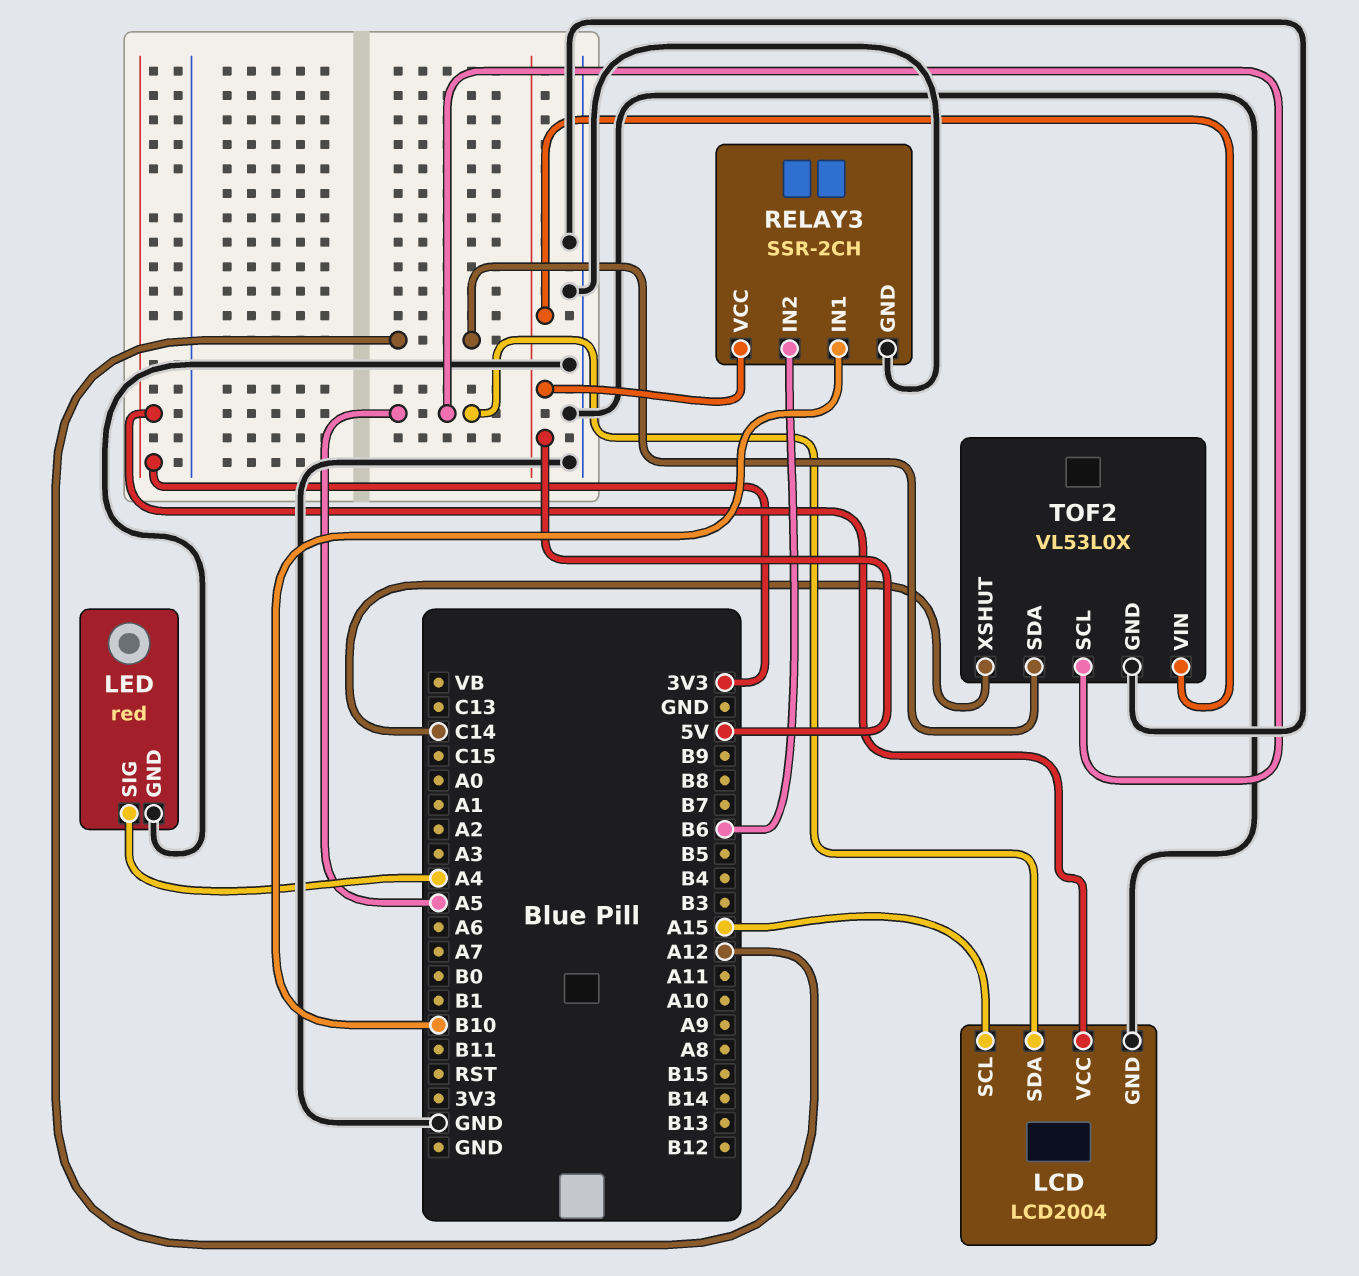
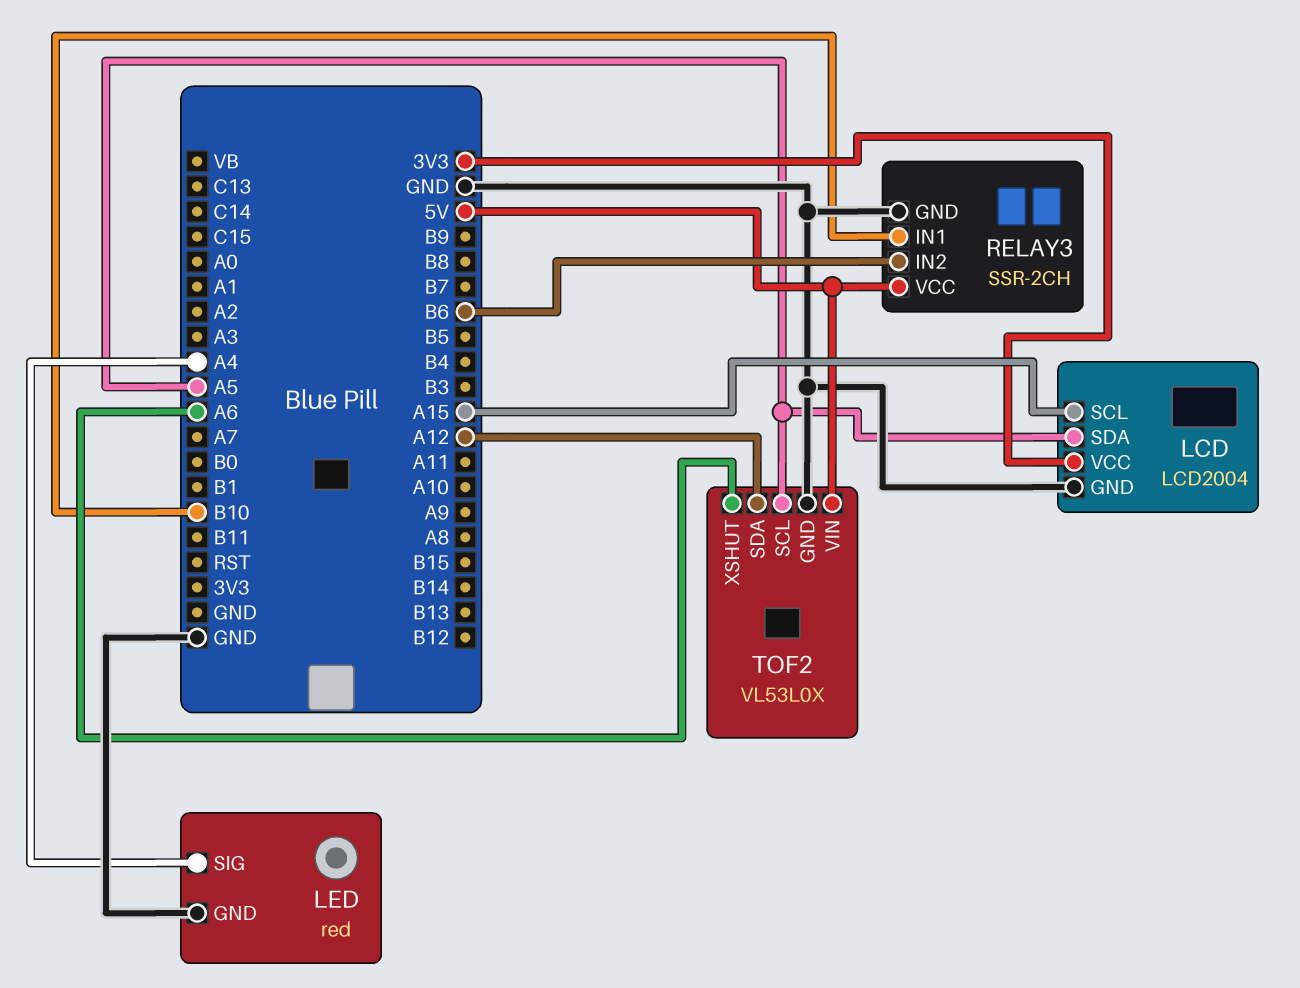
TOF2 pin XSHUT: C14 -> A6

